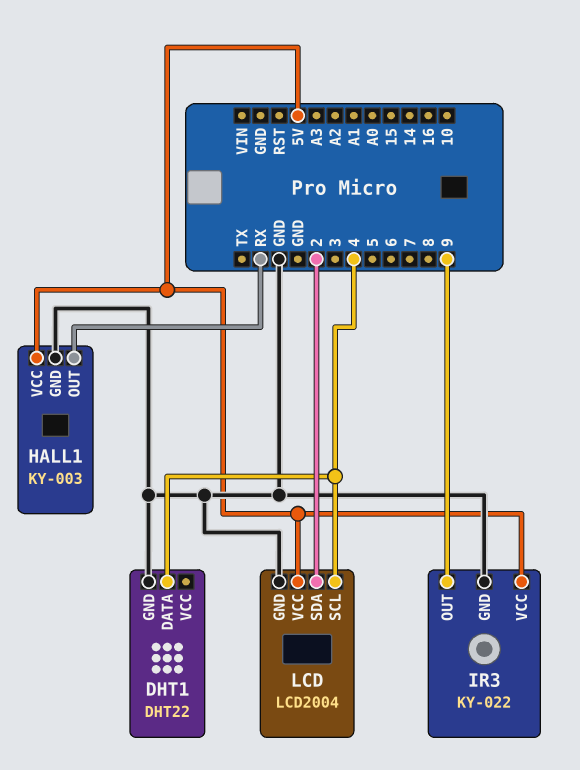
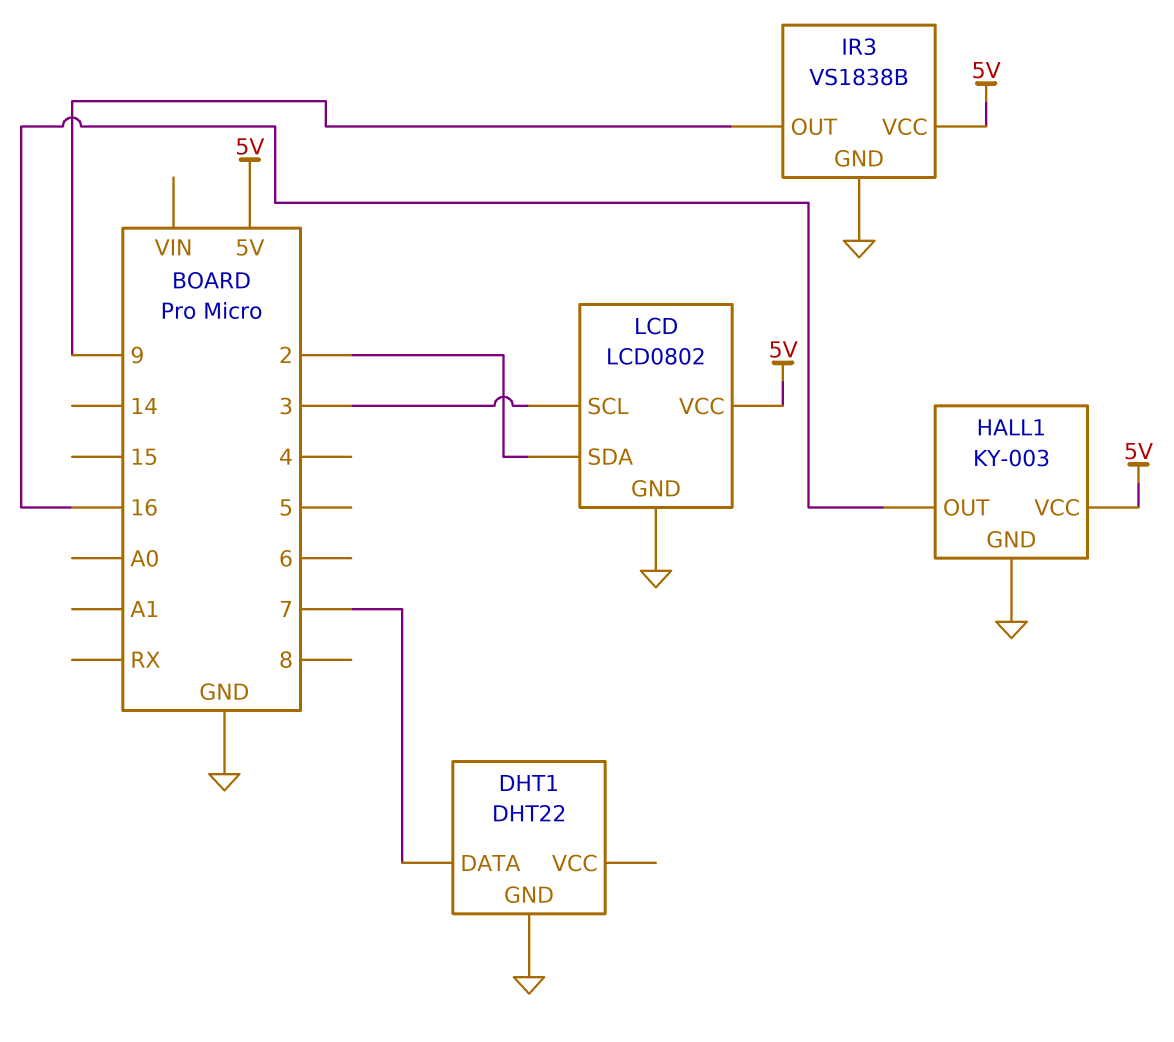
DHT1 pin DATA: 4 -> 7
HALL1 pin OUT: RX -> 16
IR3: KY-022 -> VS1838B
LCD: LCD2004 -> LCD0802
LCD pin SCL: 4 -> 3

